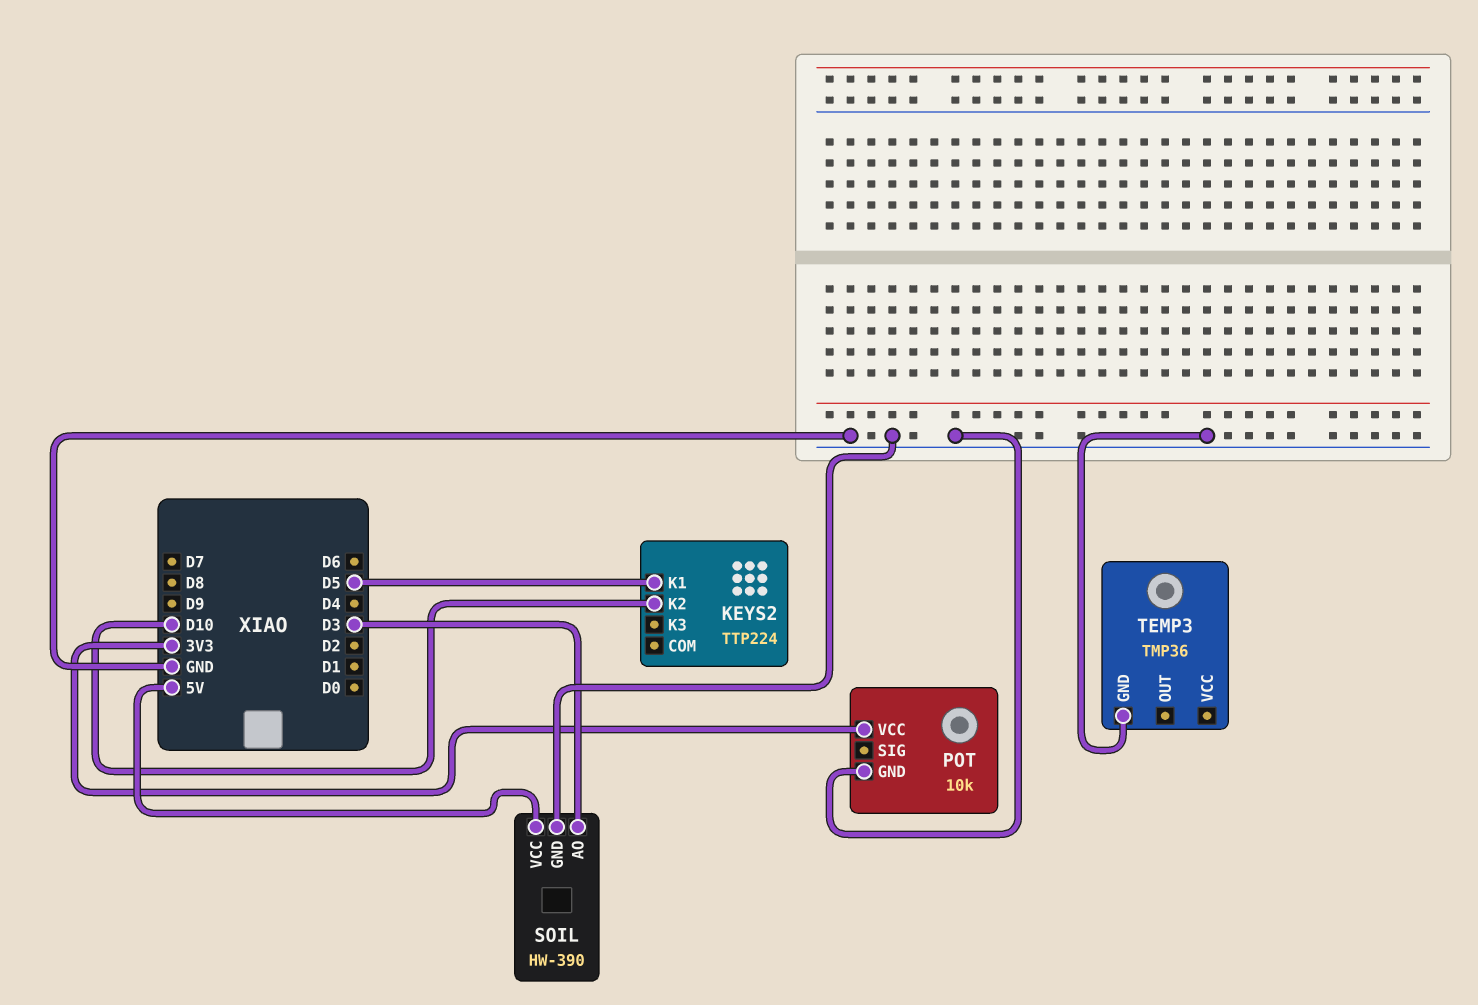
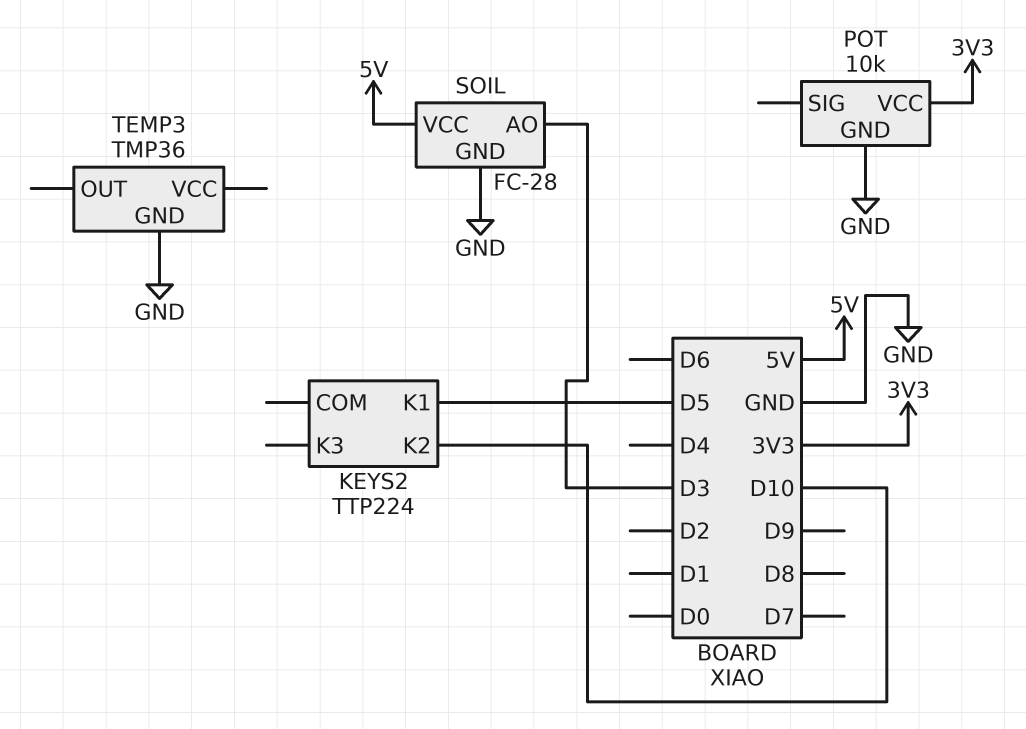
SOIL: HW-390 -> FC-28

